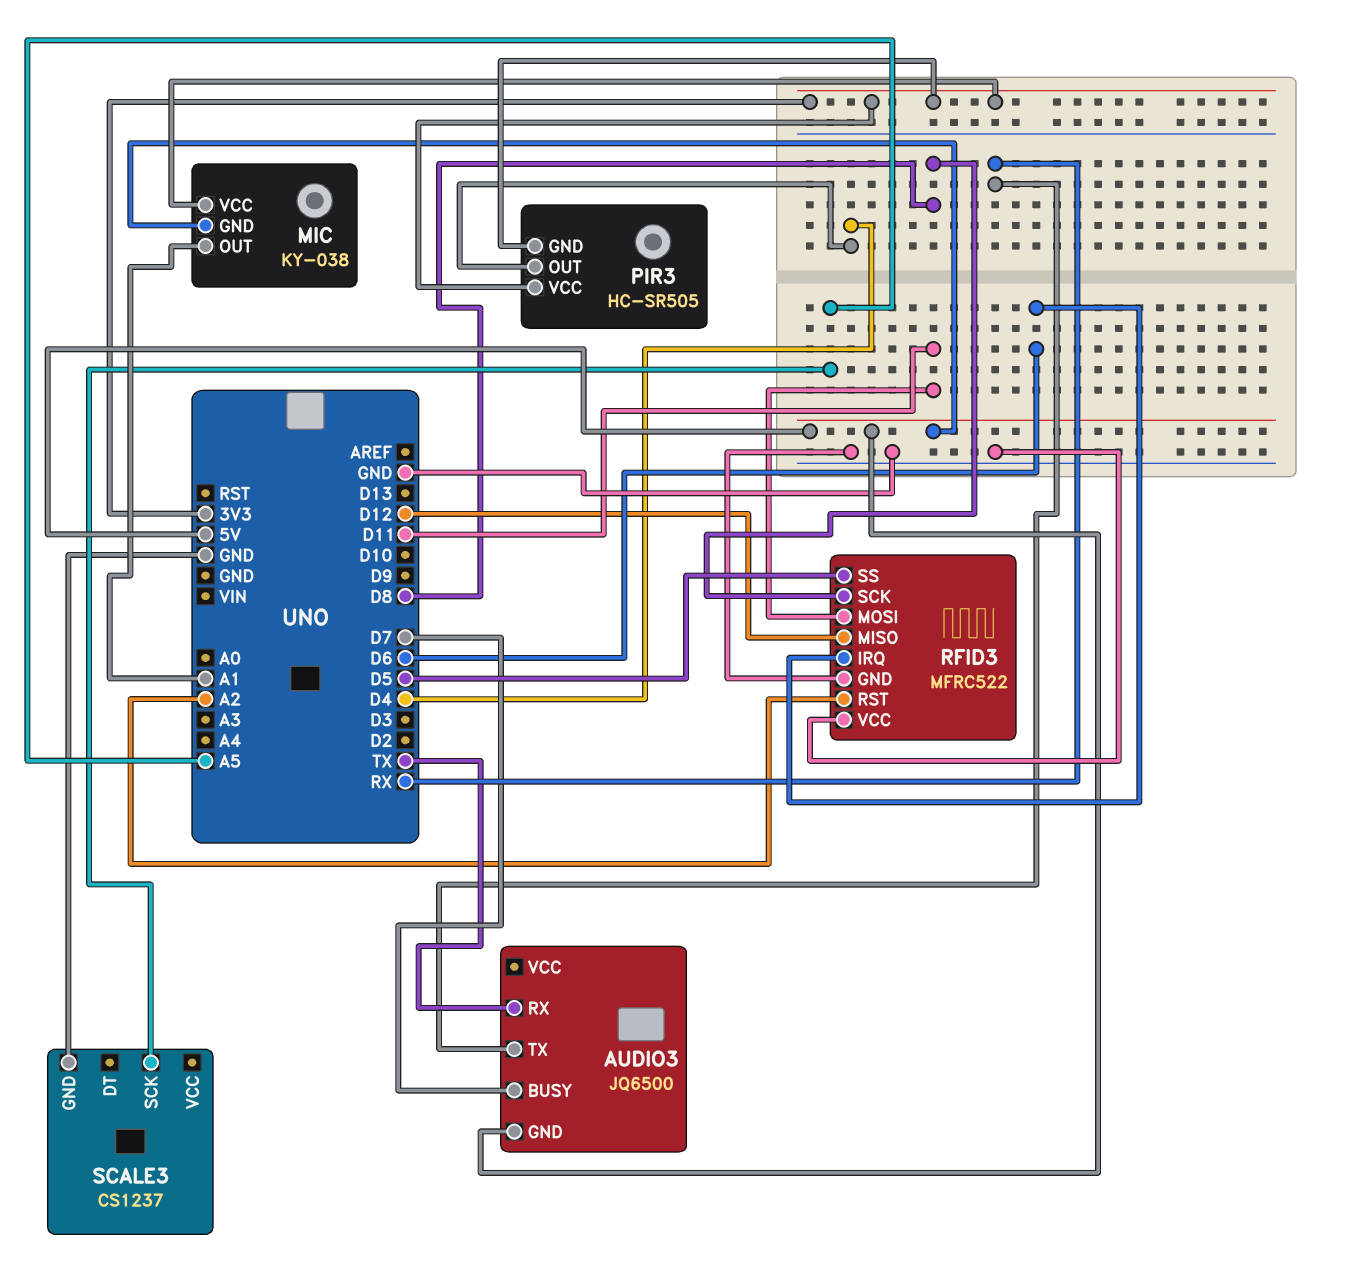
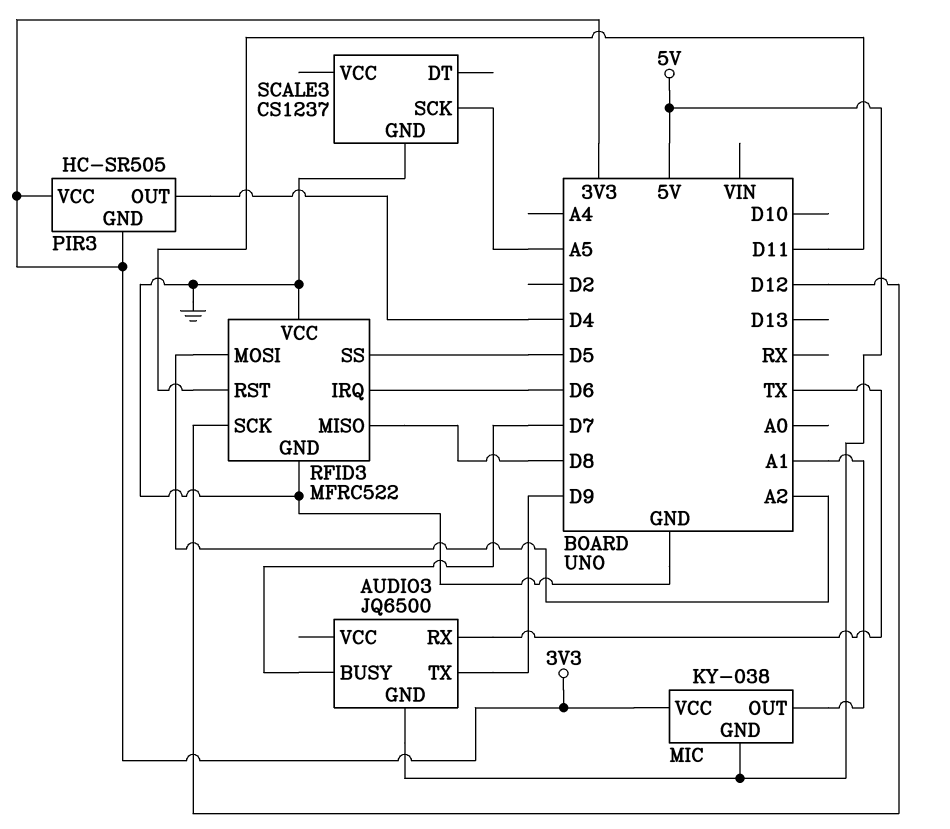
AUDIO3 pin TX: RX -> D9
RFID3 pin MISO: D12 -> D8
RFID3 pin MOSI: D11 -> A2
RFID3 pin RST: A2 -> D11
RFID3 pin SCK: D8 -> D12

